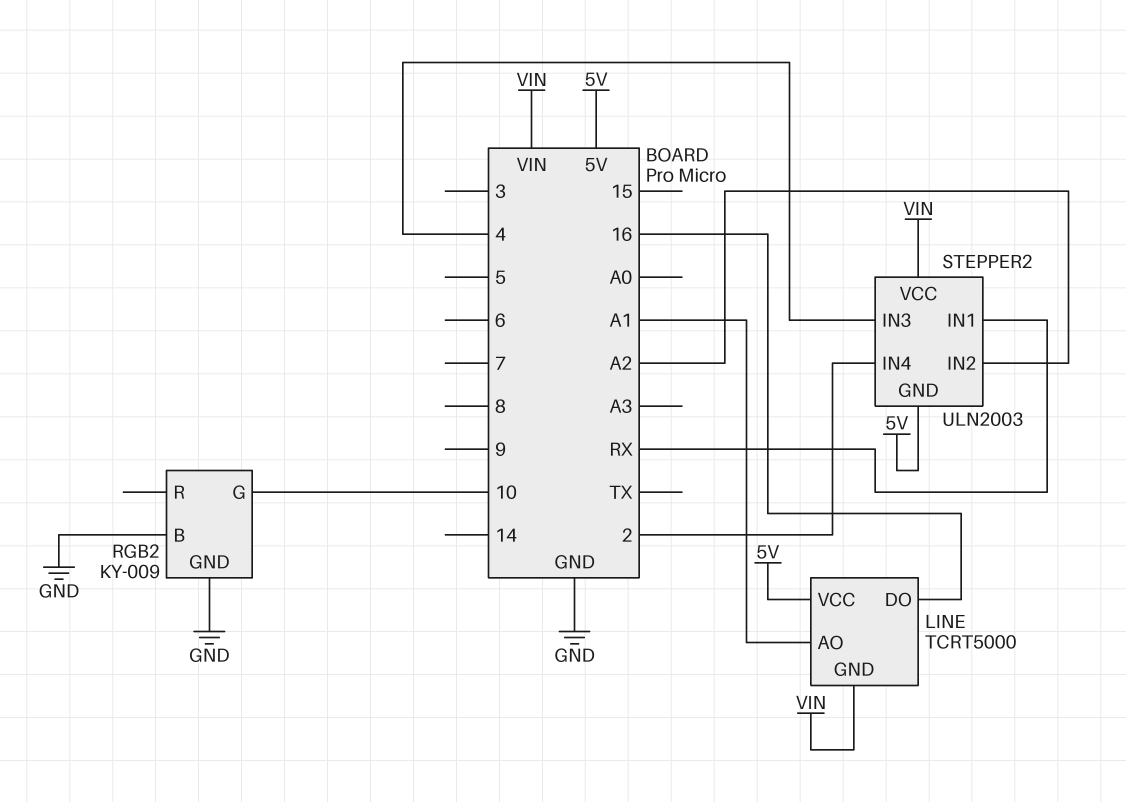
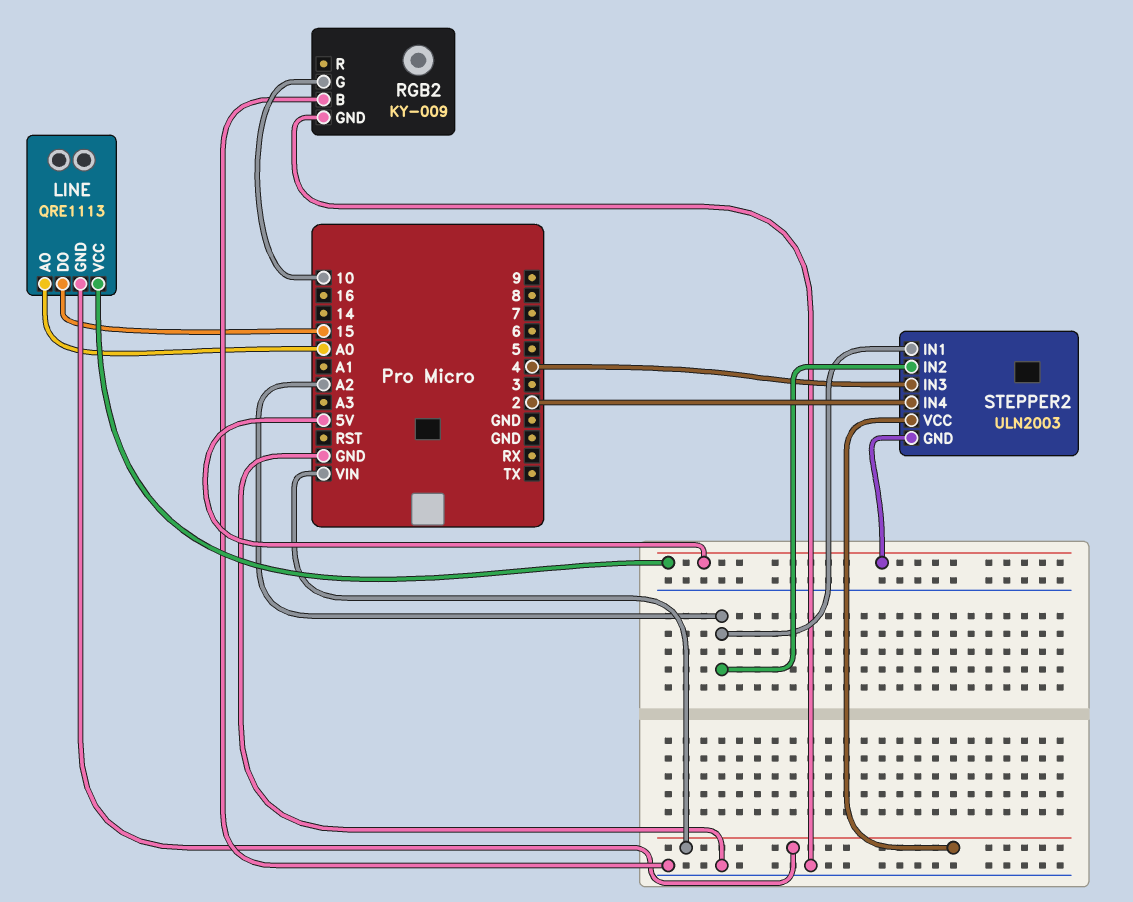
LINE: TCRT5000 -> QRE1113
LINE pin AO: A1 -> A0
LINE pin DO: 16 -> 15
STEPPER2 pin IN1: RX -> A2

